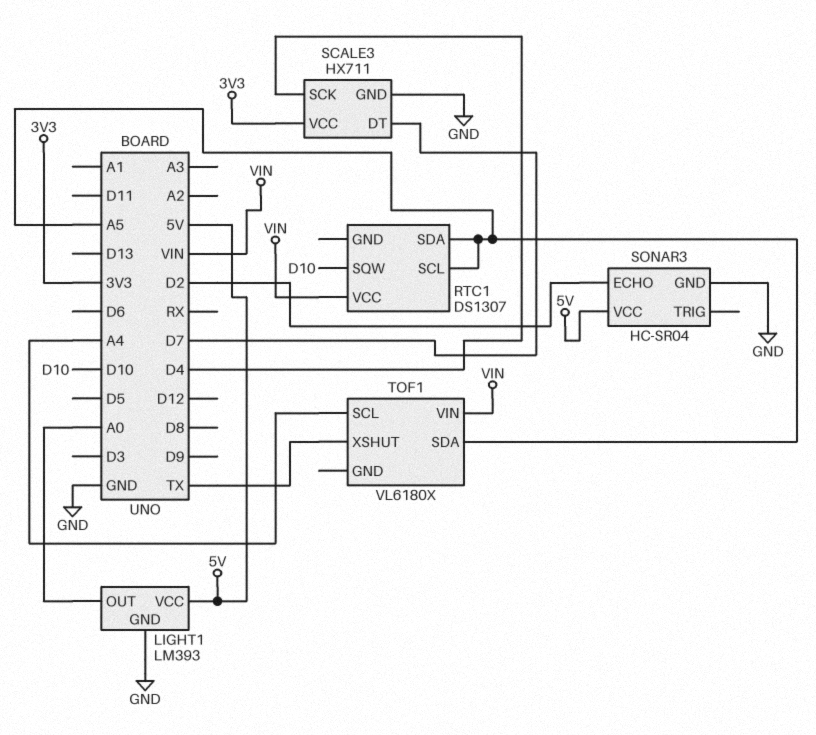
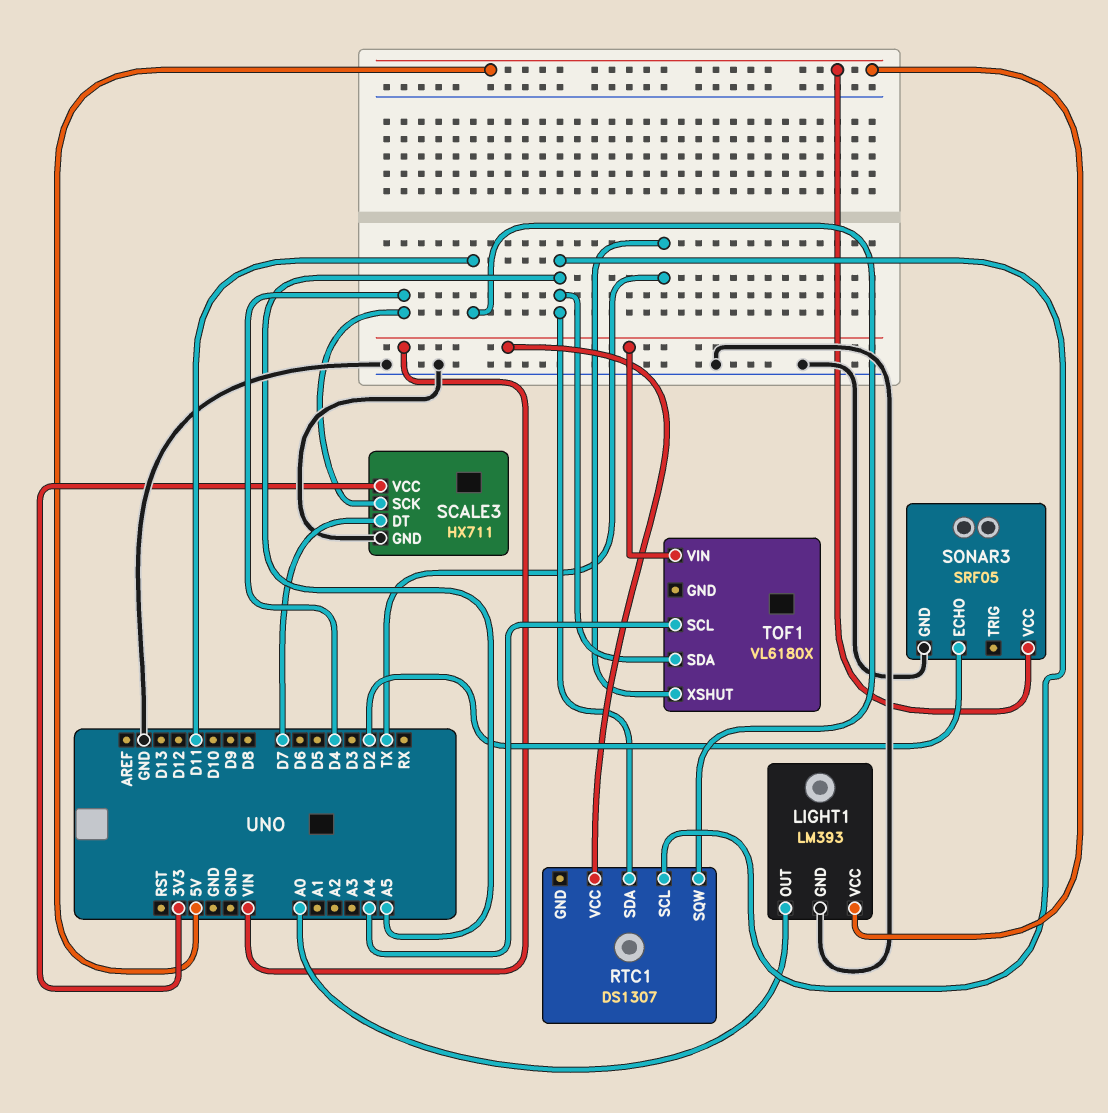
RTC1 pin SQW: D10 -> D11
SONAR3: HC-SR04 -> SRF05

